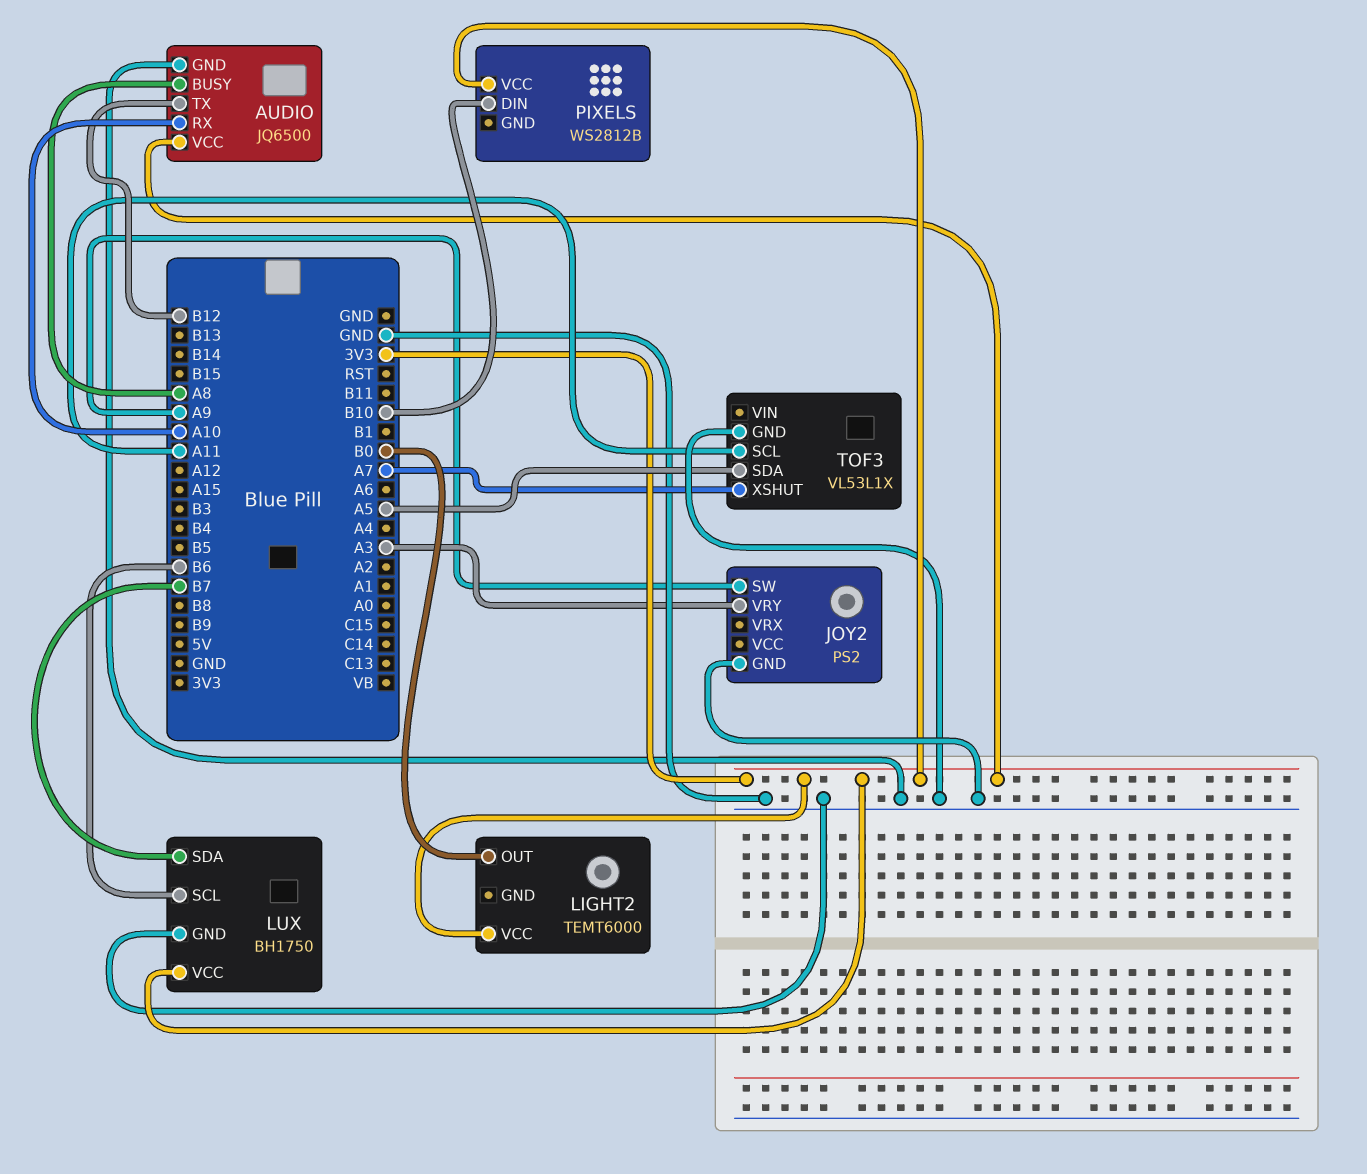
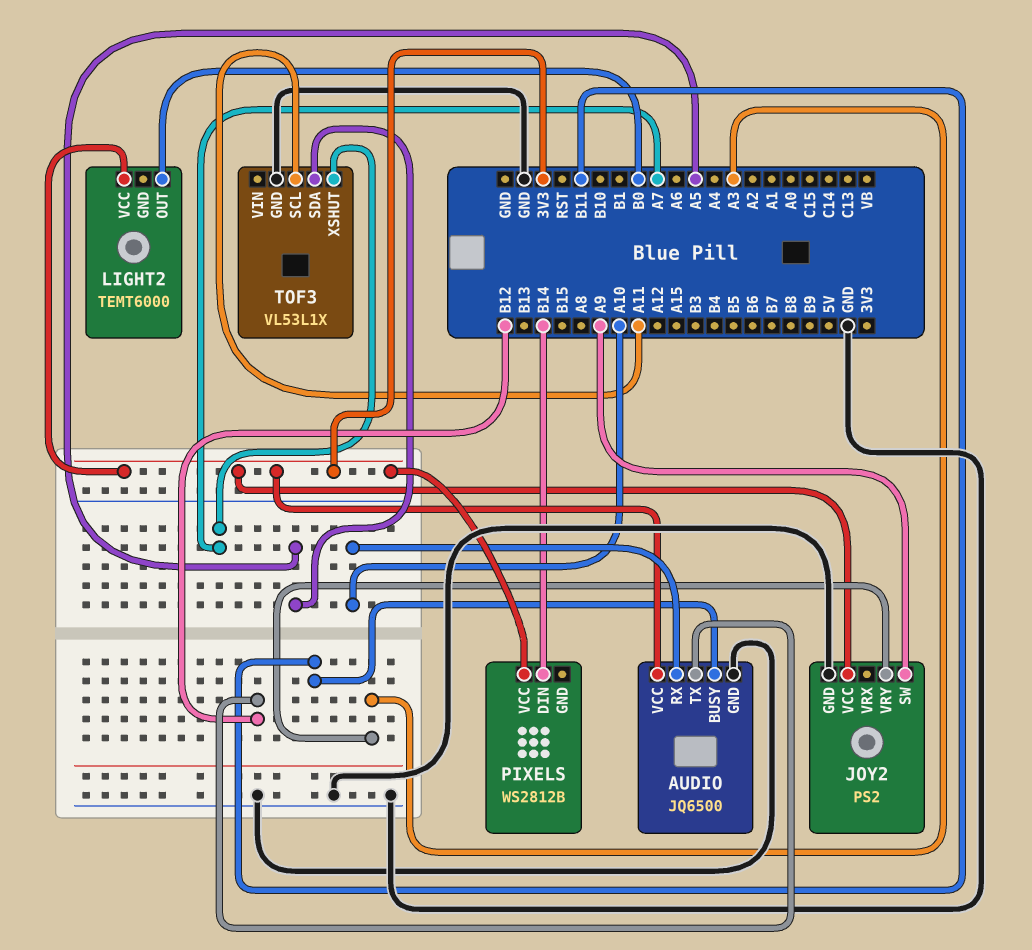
AUDIO pin BUSY: A8 -> B11
JOY2 pin VCC: none -> 3V3
LUX: BH1750 -> none
LUX pin GND: GND -> none
LUX pin SCL: B6 -> none
LUX pin SDA: B7 -> none
LUX pin VCC: 3V3 -> none
PIXELS pin DIN: B10 -> B14

